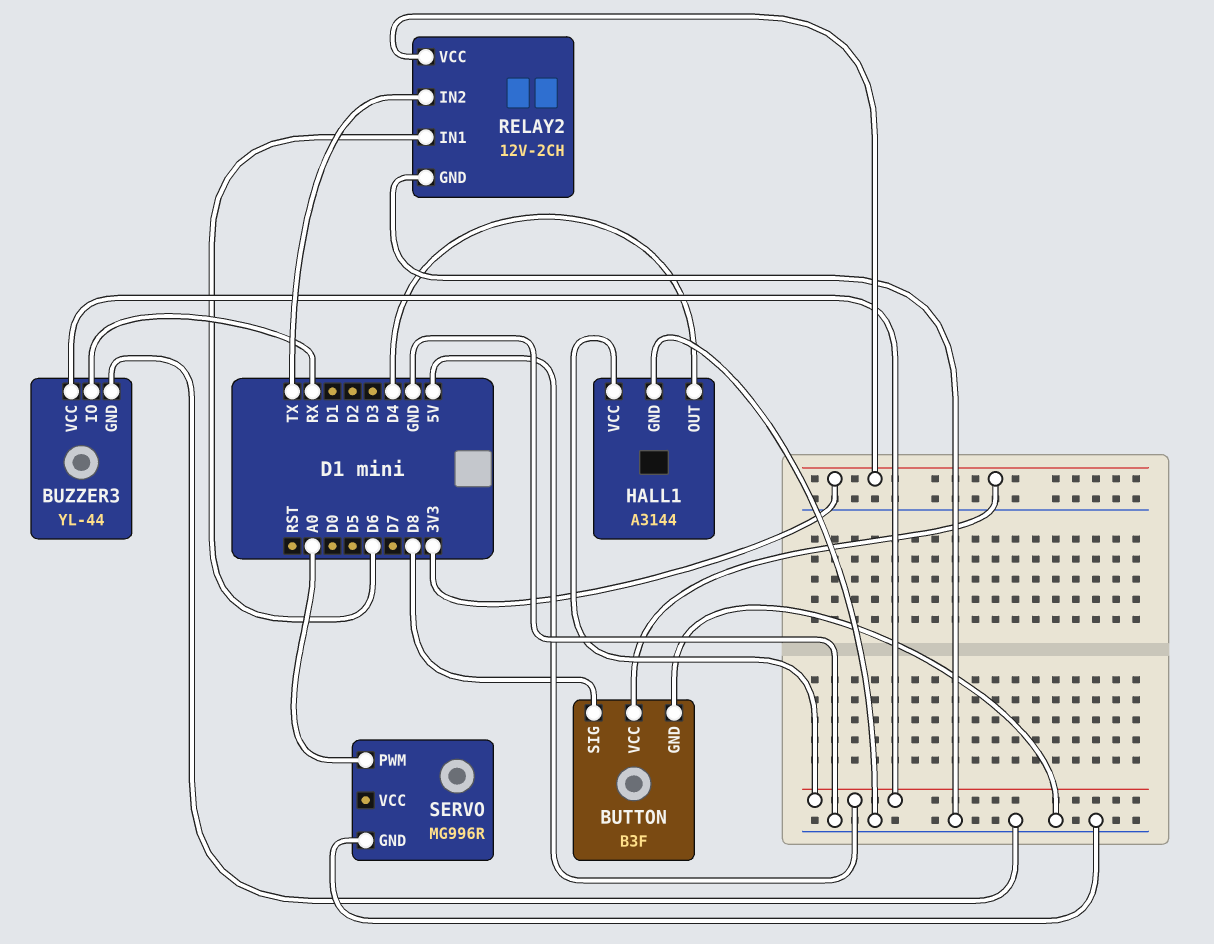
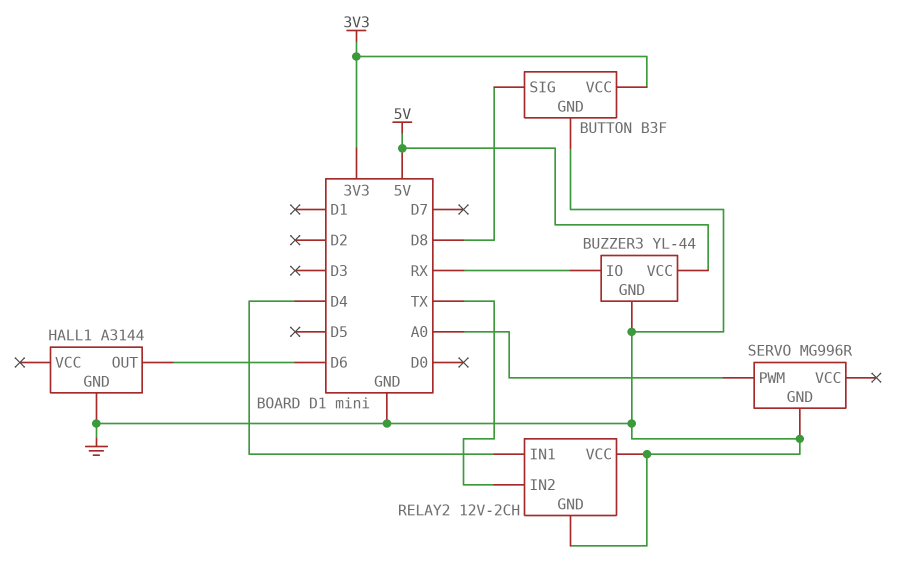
HALL1 pin OUT: D4 -> D6
HALL1 pin VCC: 5V -> none
RELAY2 pin IN1: D6 -> D4
RELAY2 pin VCC: 3V3 -> GND

